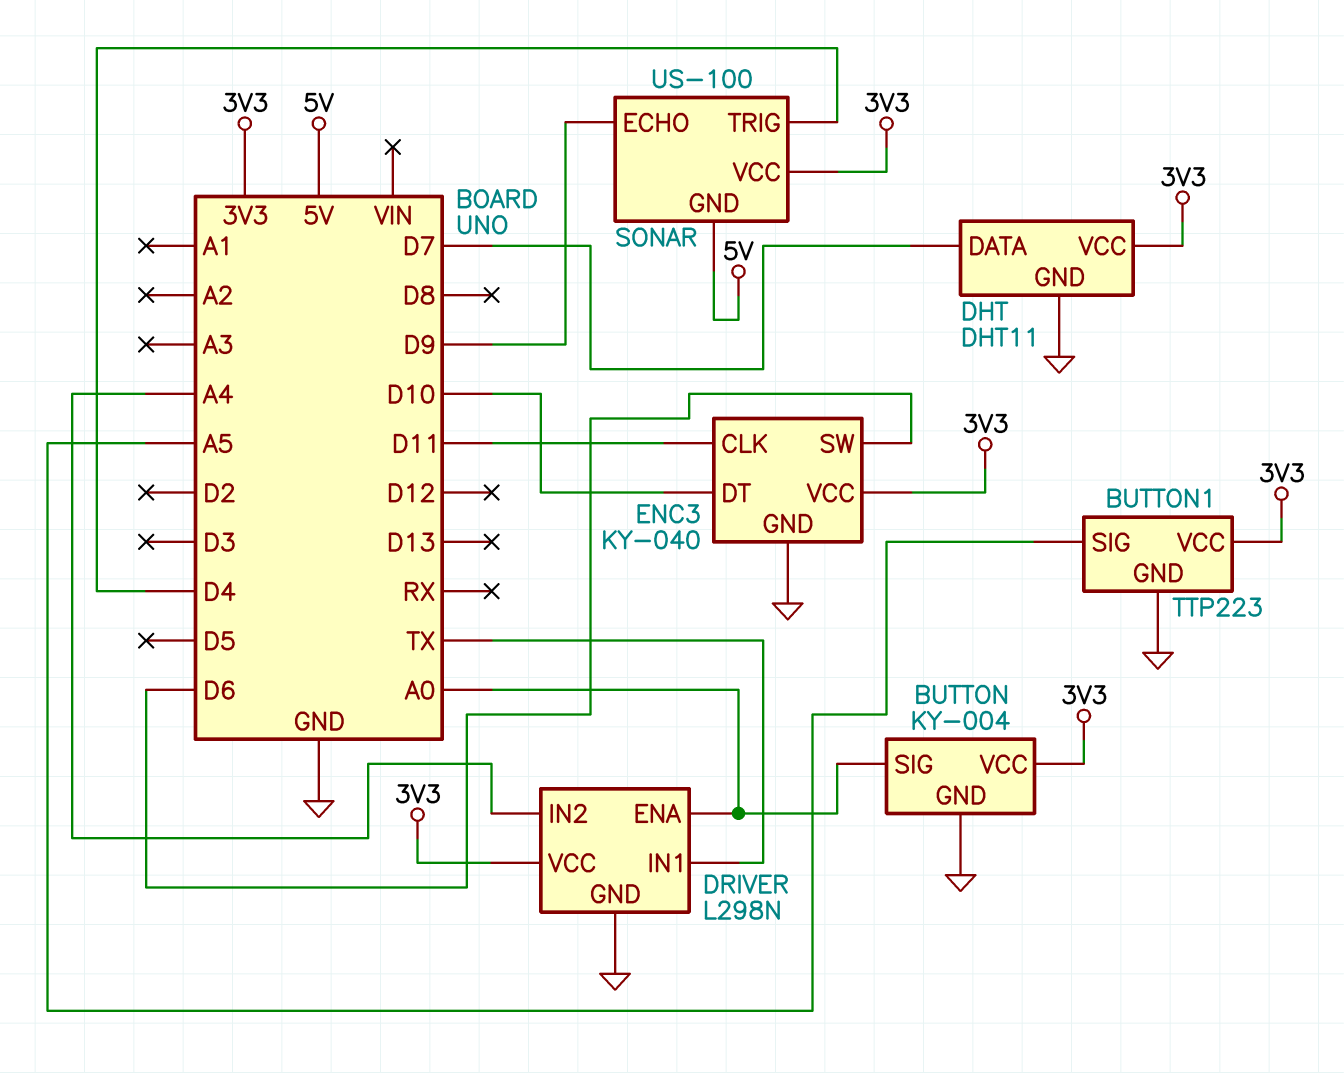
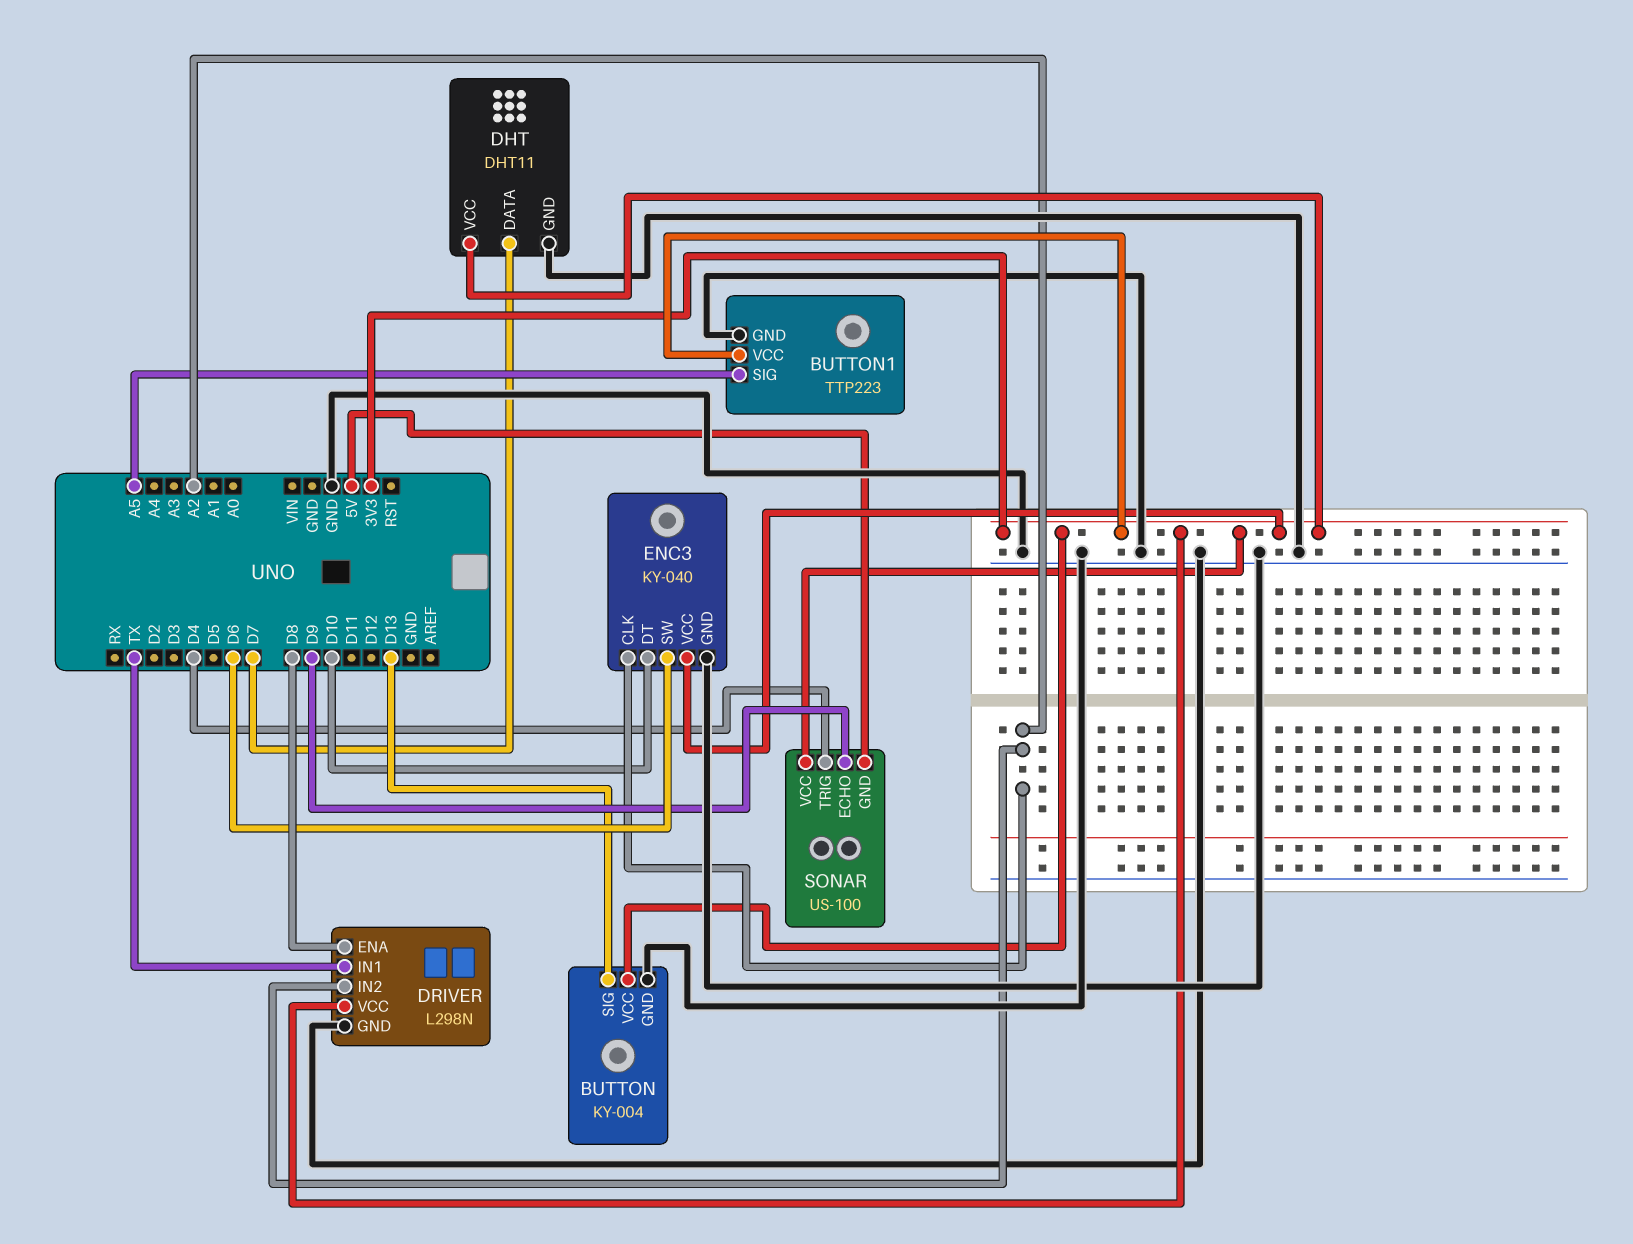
BUTTON pin SIG: A0 -> D13
DRIVER pin ENA: A0 -> D8
DRIVER pin IN2: A4 -> A2
ENC3 pin CLK: D11 -> A2

